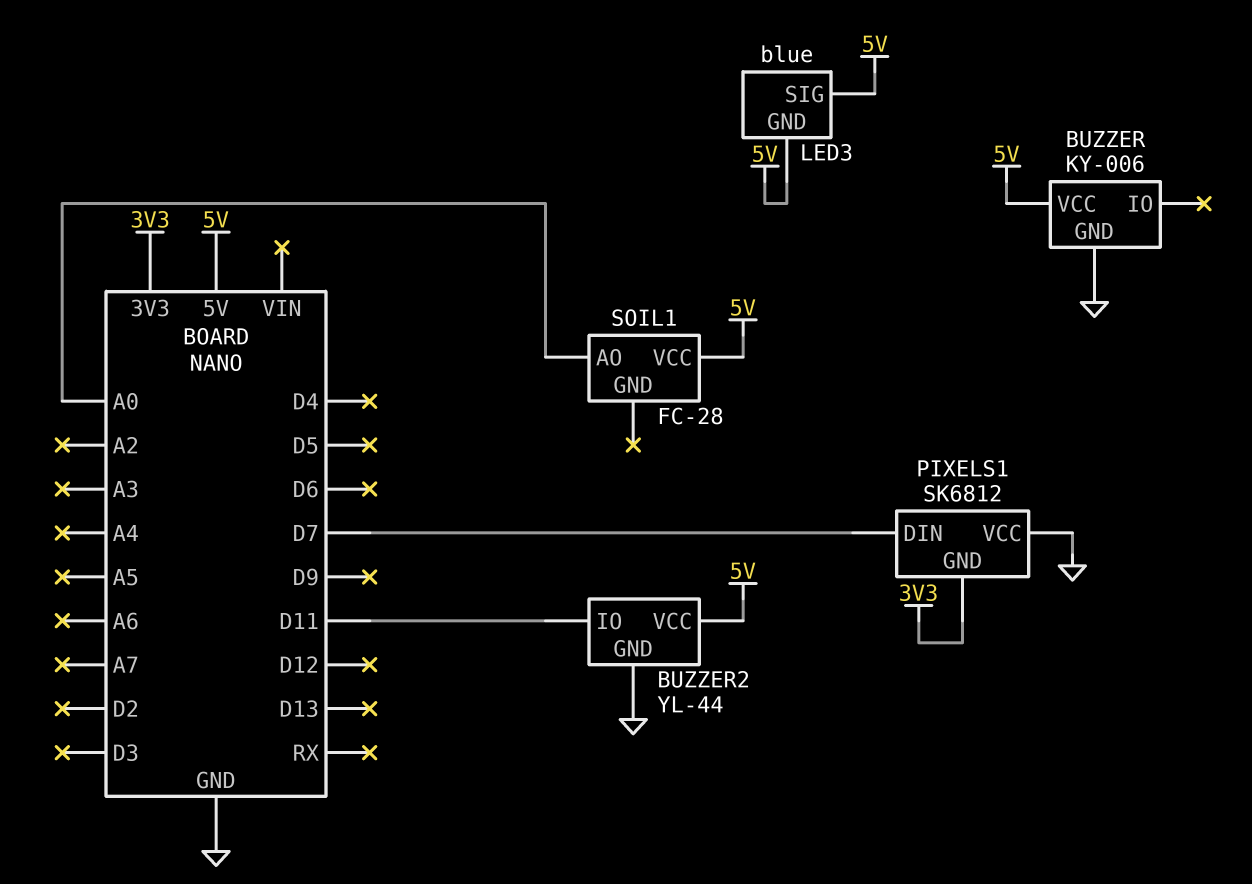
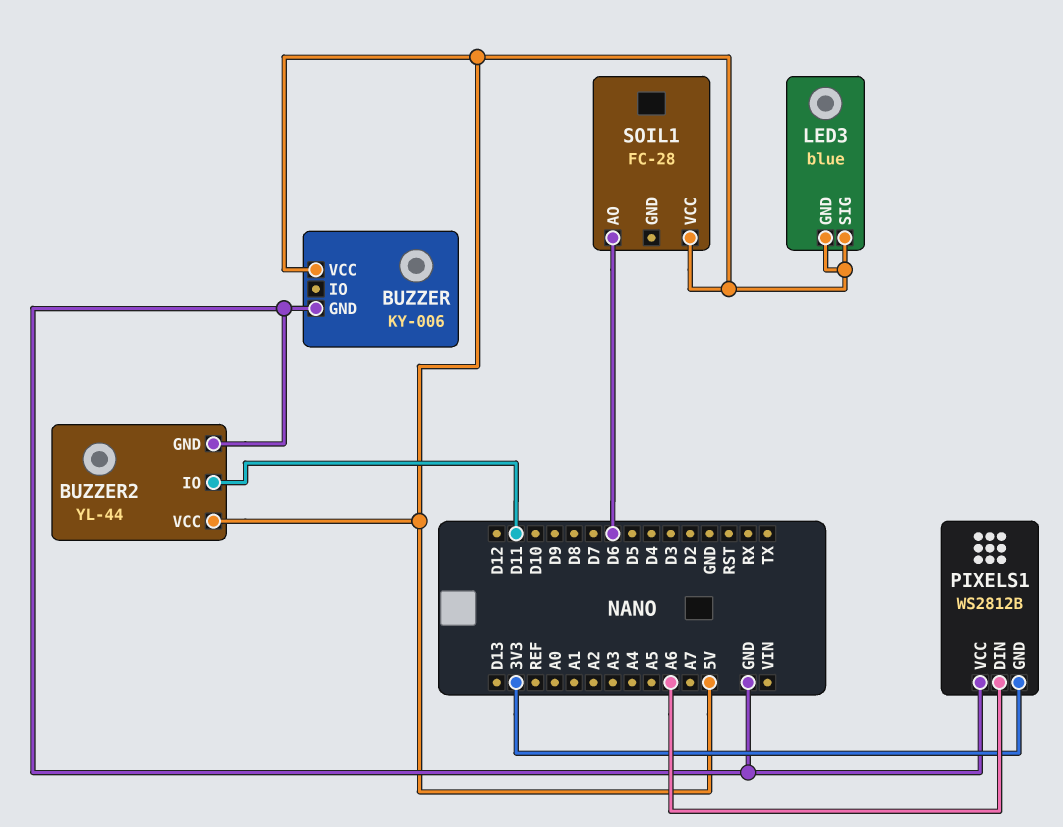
PIXELS1: SK6812 -> WS2812B
PIXELS1 pin DIN: D7 -> A6
SOIL1 pin AO: A0 -> D6

